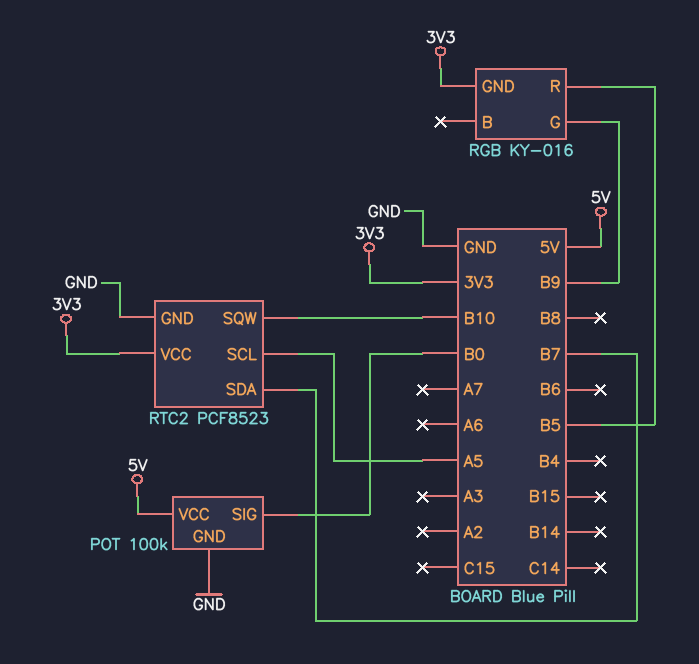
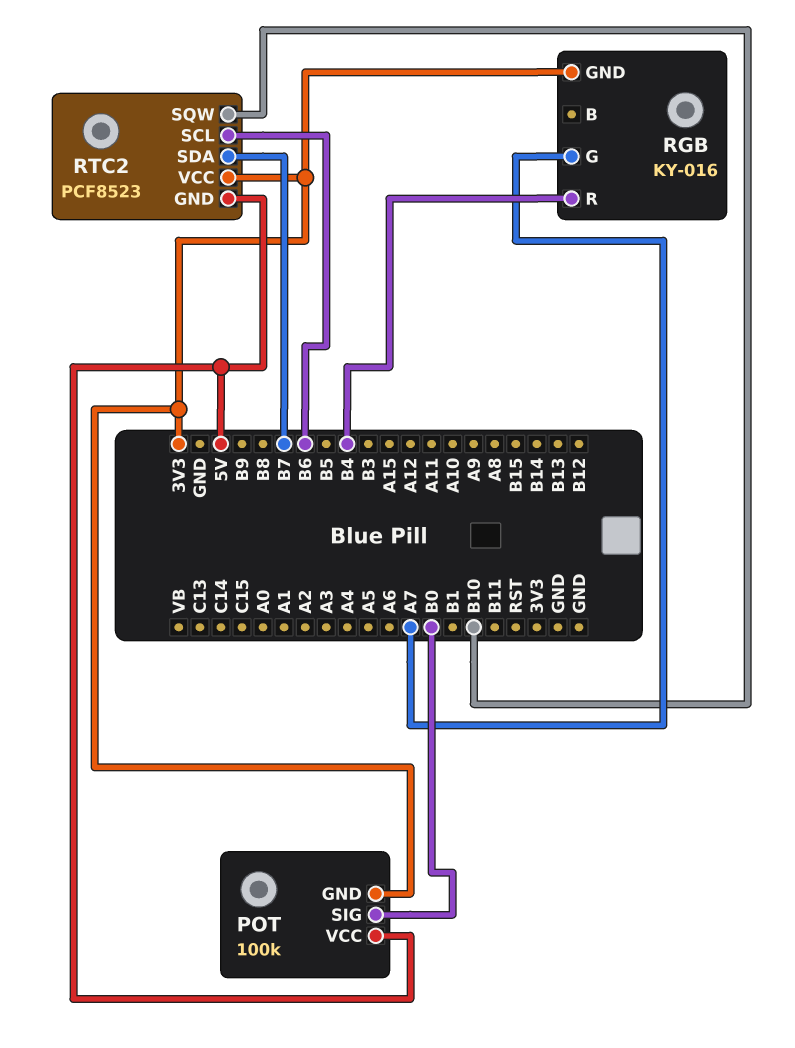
POT pin GND: GND -> 3V3
RGB pin G: B9 -> A7
RGB pin R: B5 -> B4
RTC2 pin GND: GND -> 5V
RTC2 pin SCL: A5 -> B6

